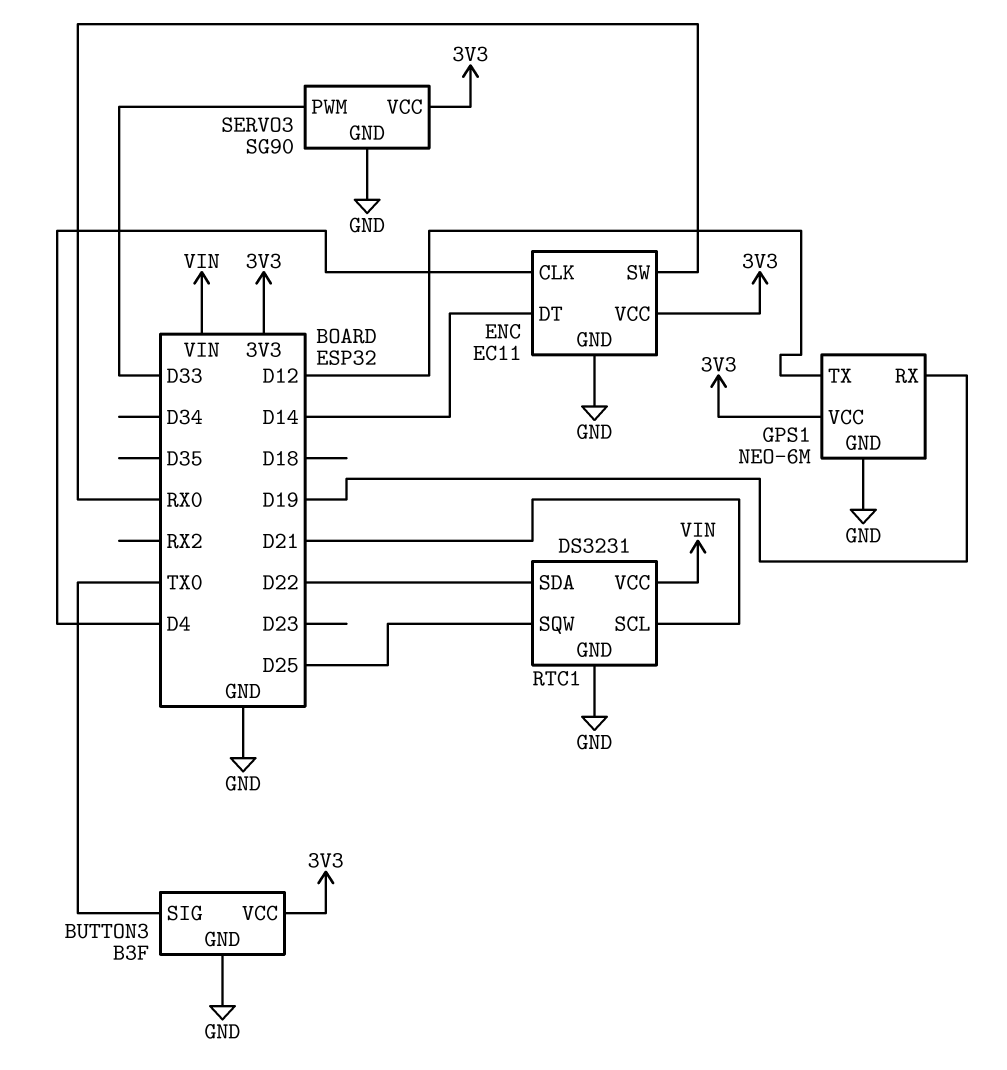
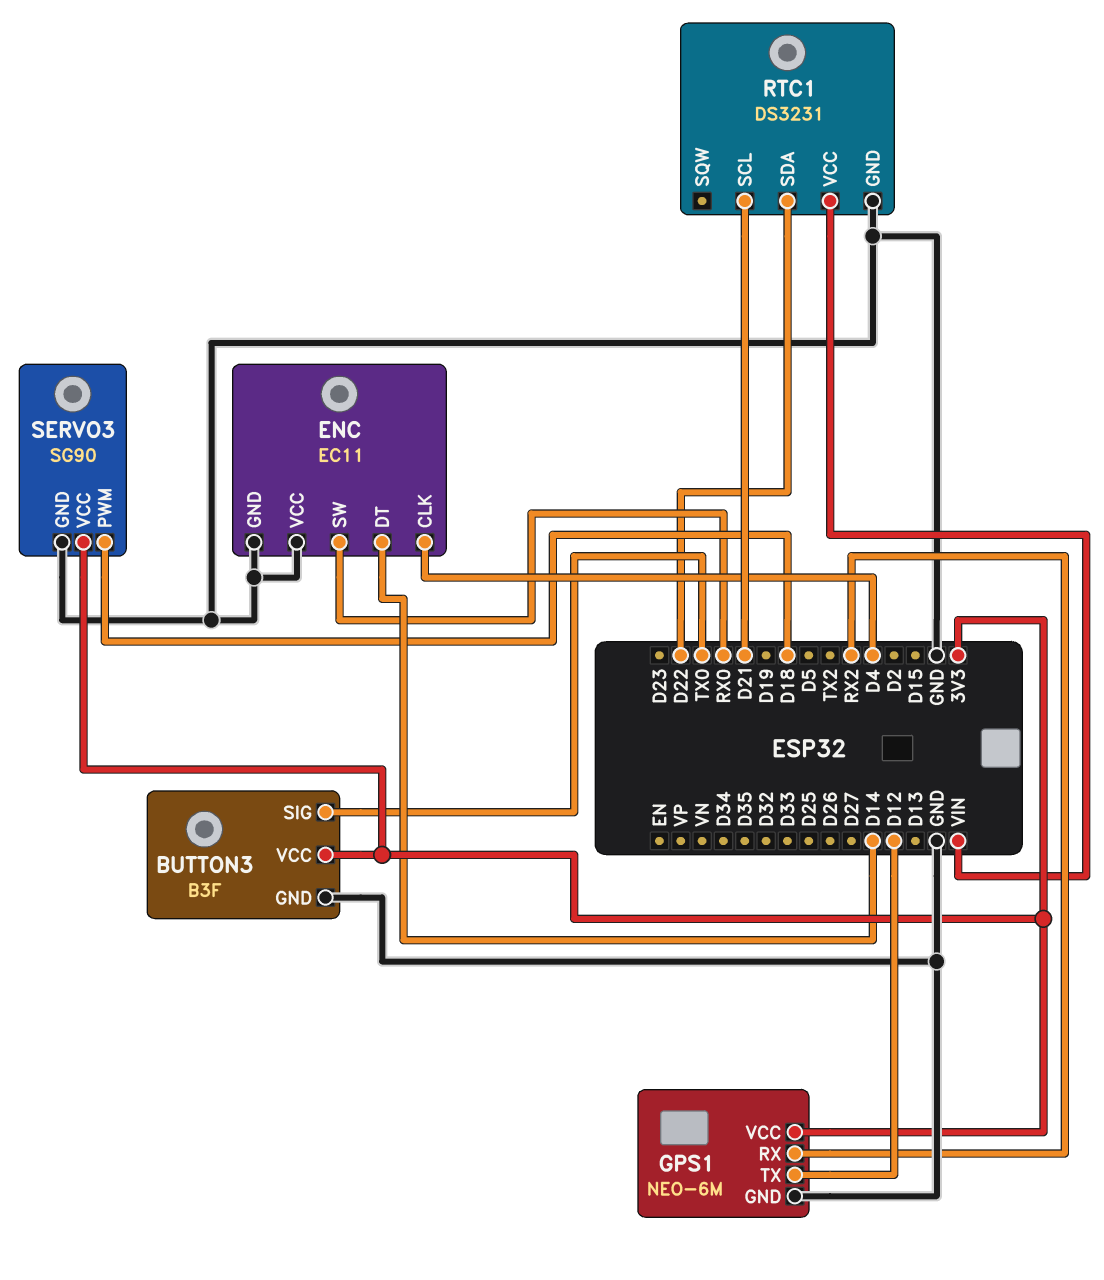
ENC pin VCC: 3V3 -> GND
GPS1 pin RX: D19 -> RX2
RTC1 pin SQW: D25 -> none
SERVO3 pin PWM: D33 -> D18

